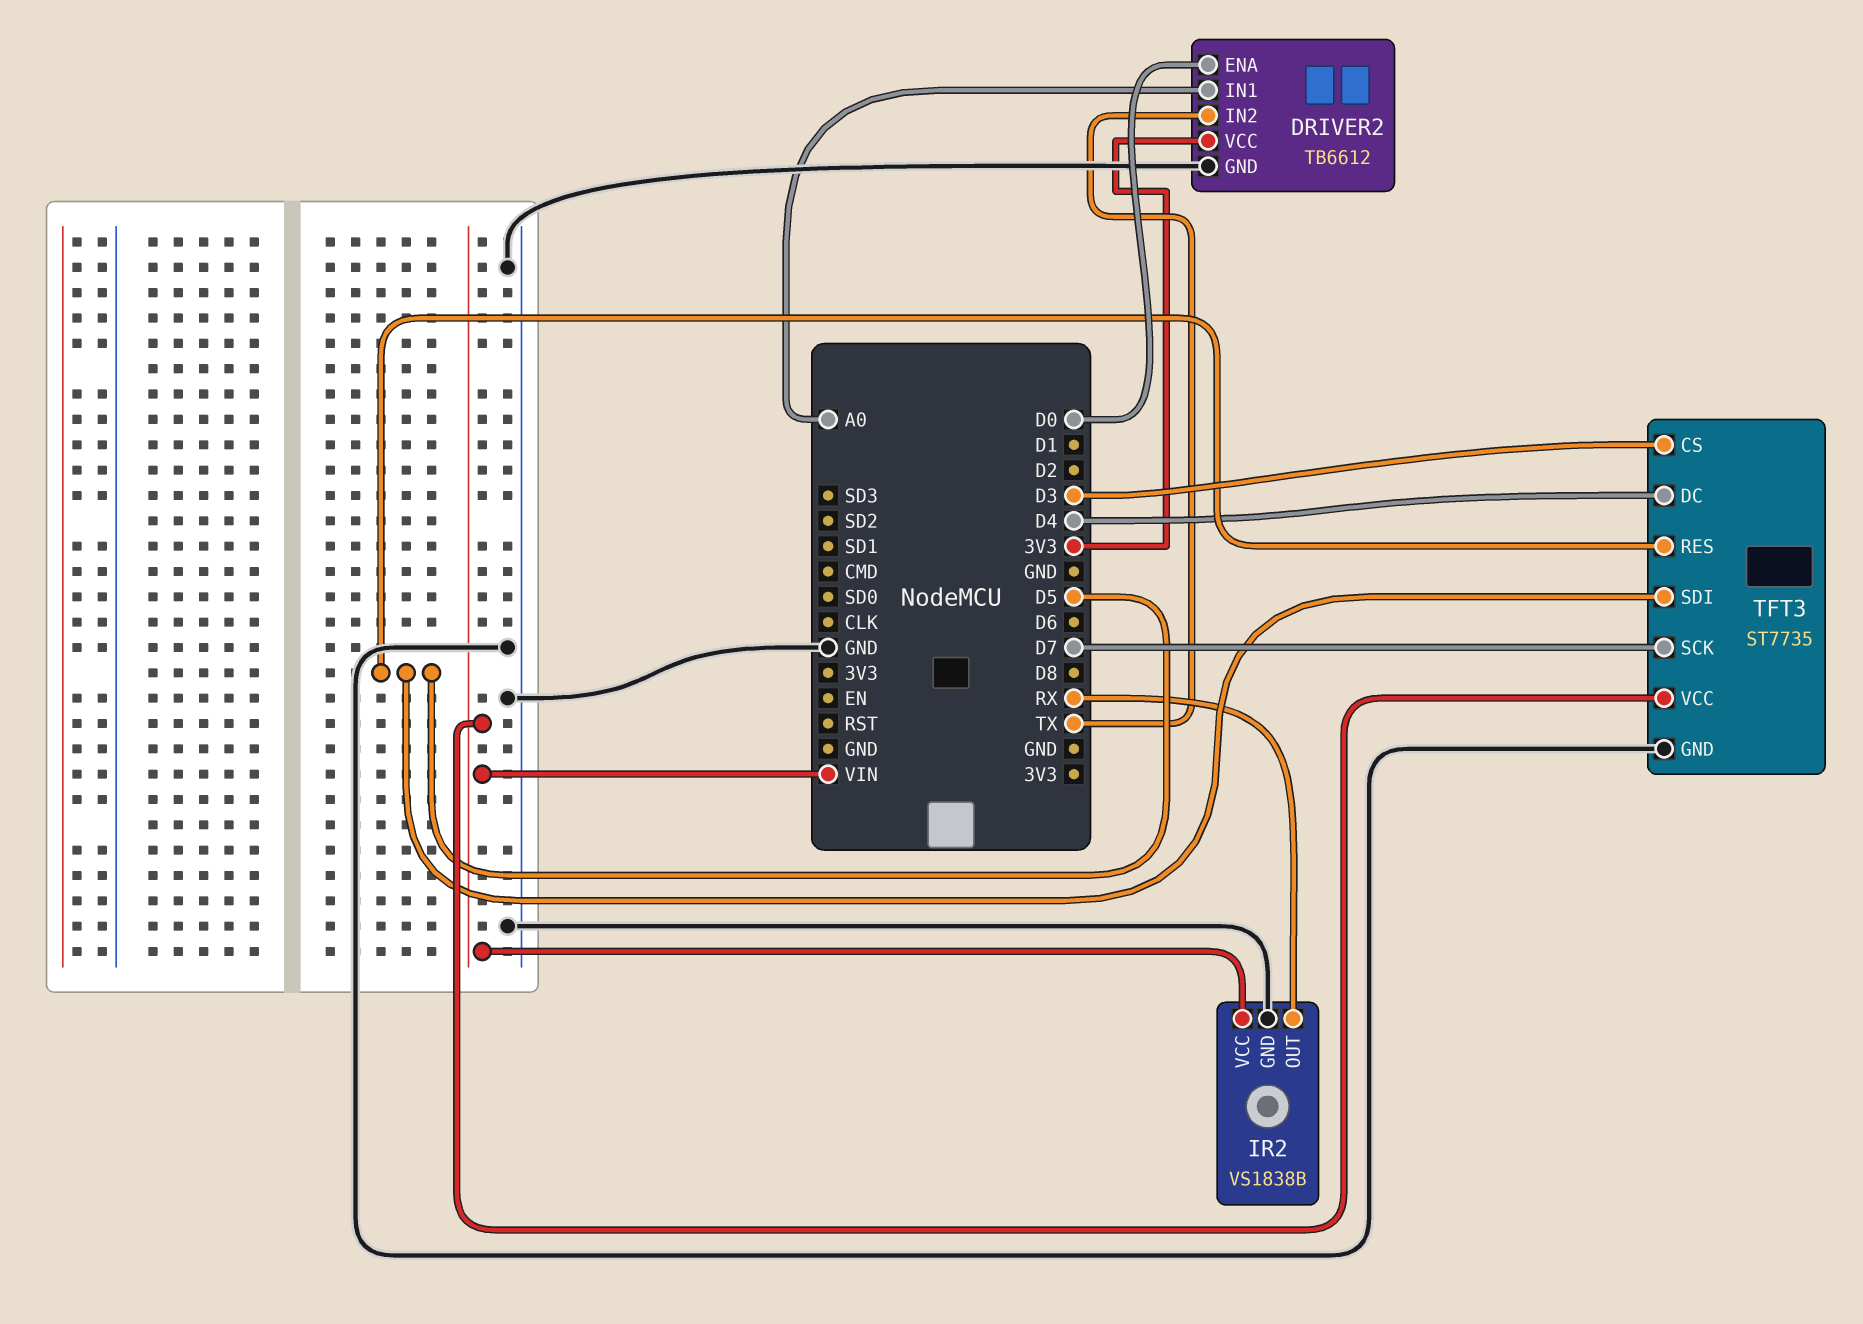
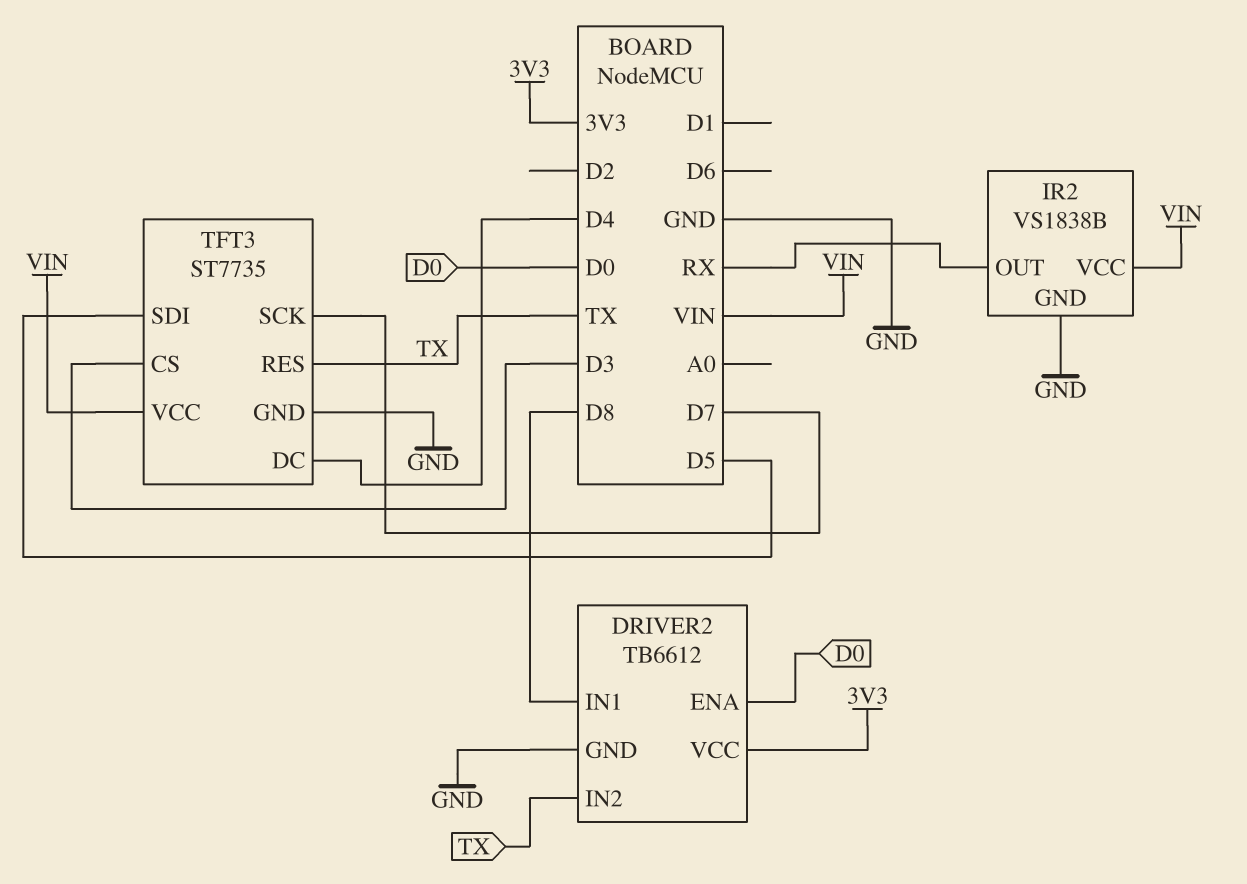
DRIVER2 pin IN1: A0 -> D8
TFT3 pin RES: D5 -> TX

